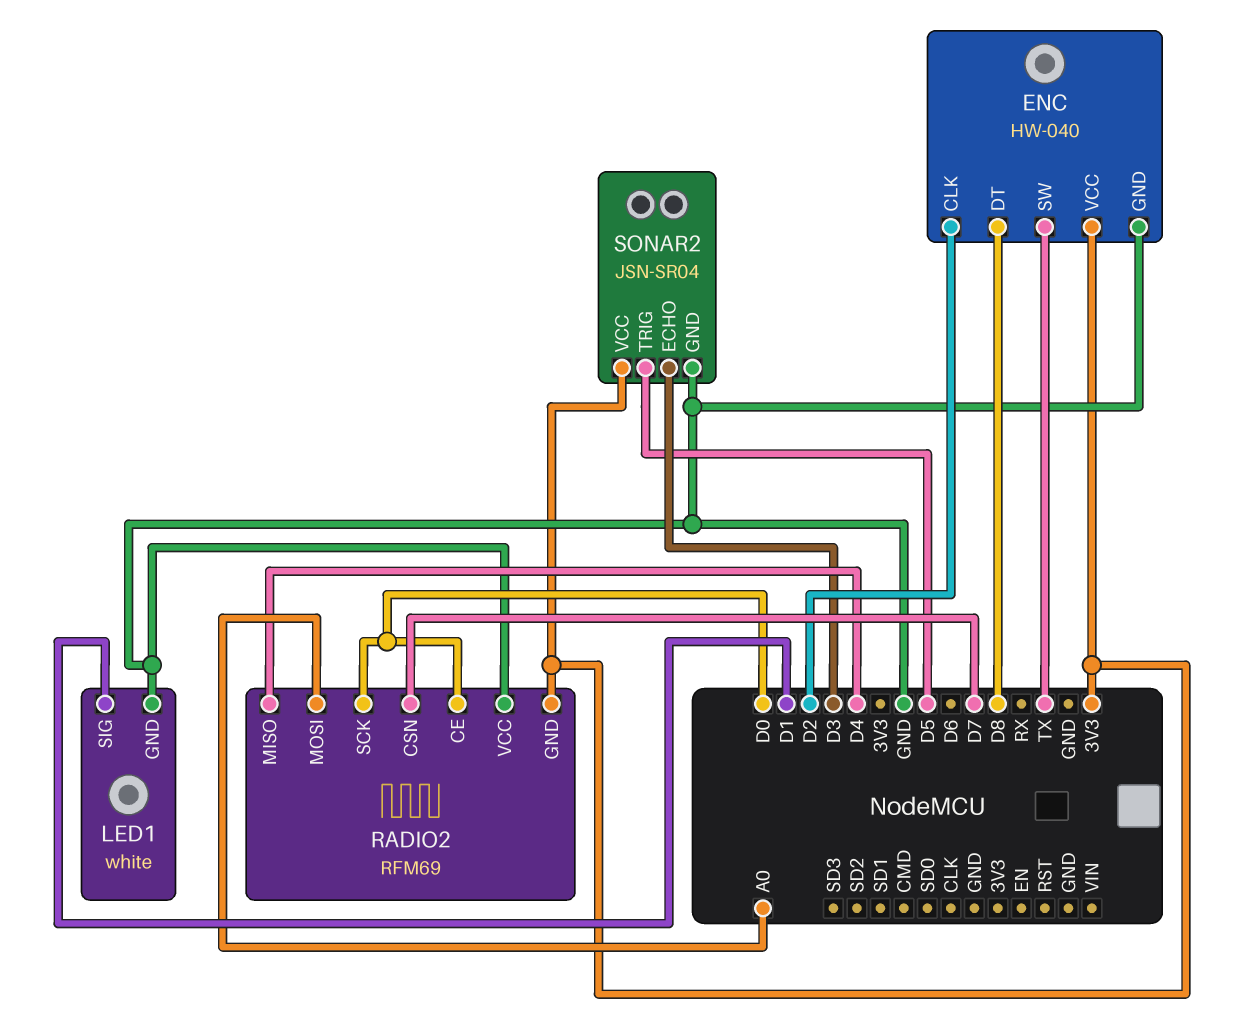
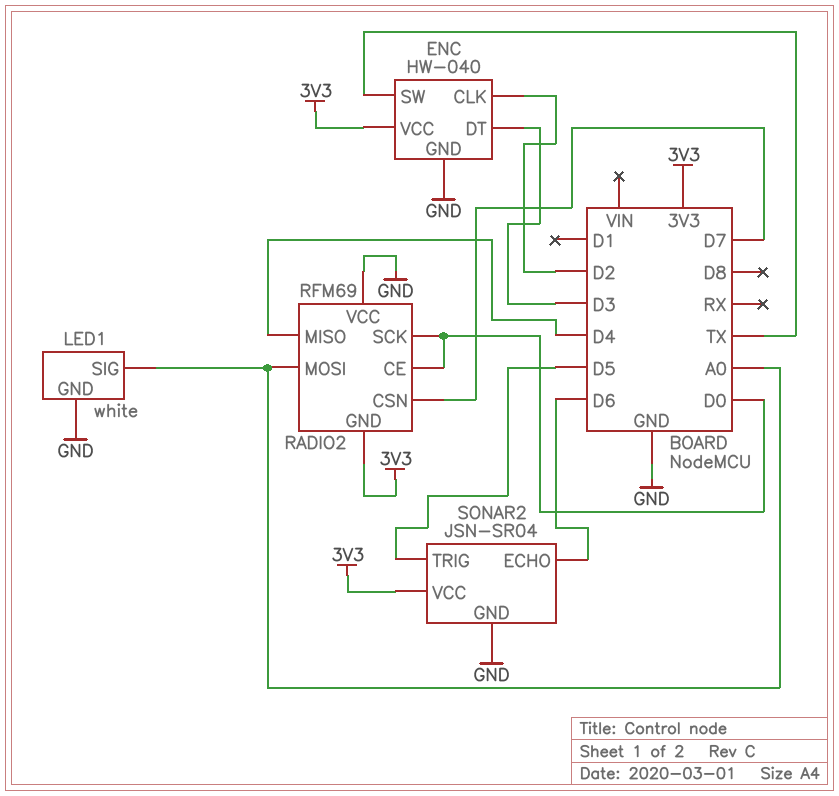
ENC pin DT: D8 -> D3
LED1 pin SIG: D1 -> A0
SONAR2 pin ECHO: D3 -> D6

